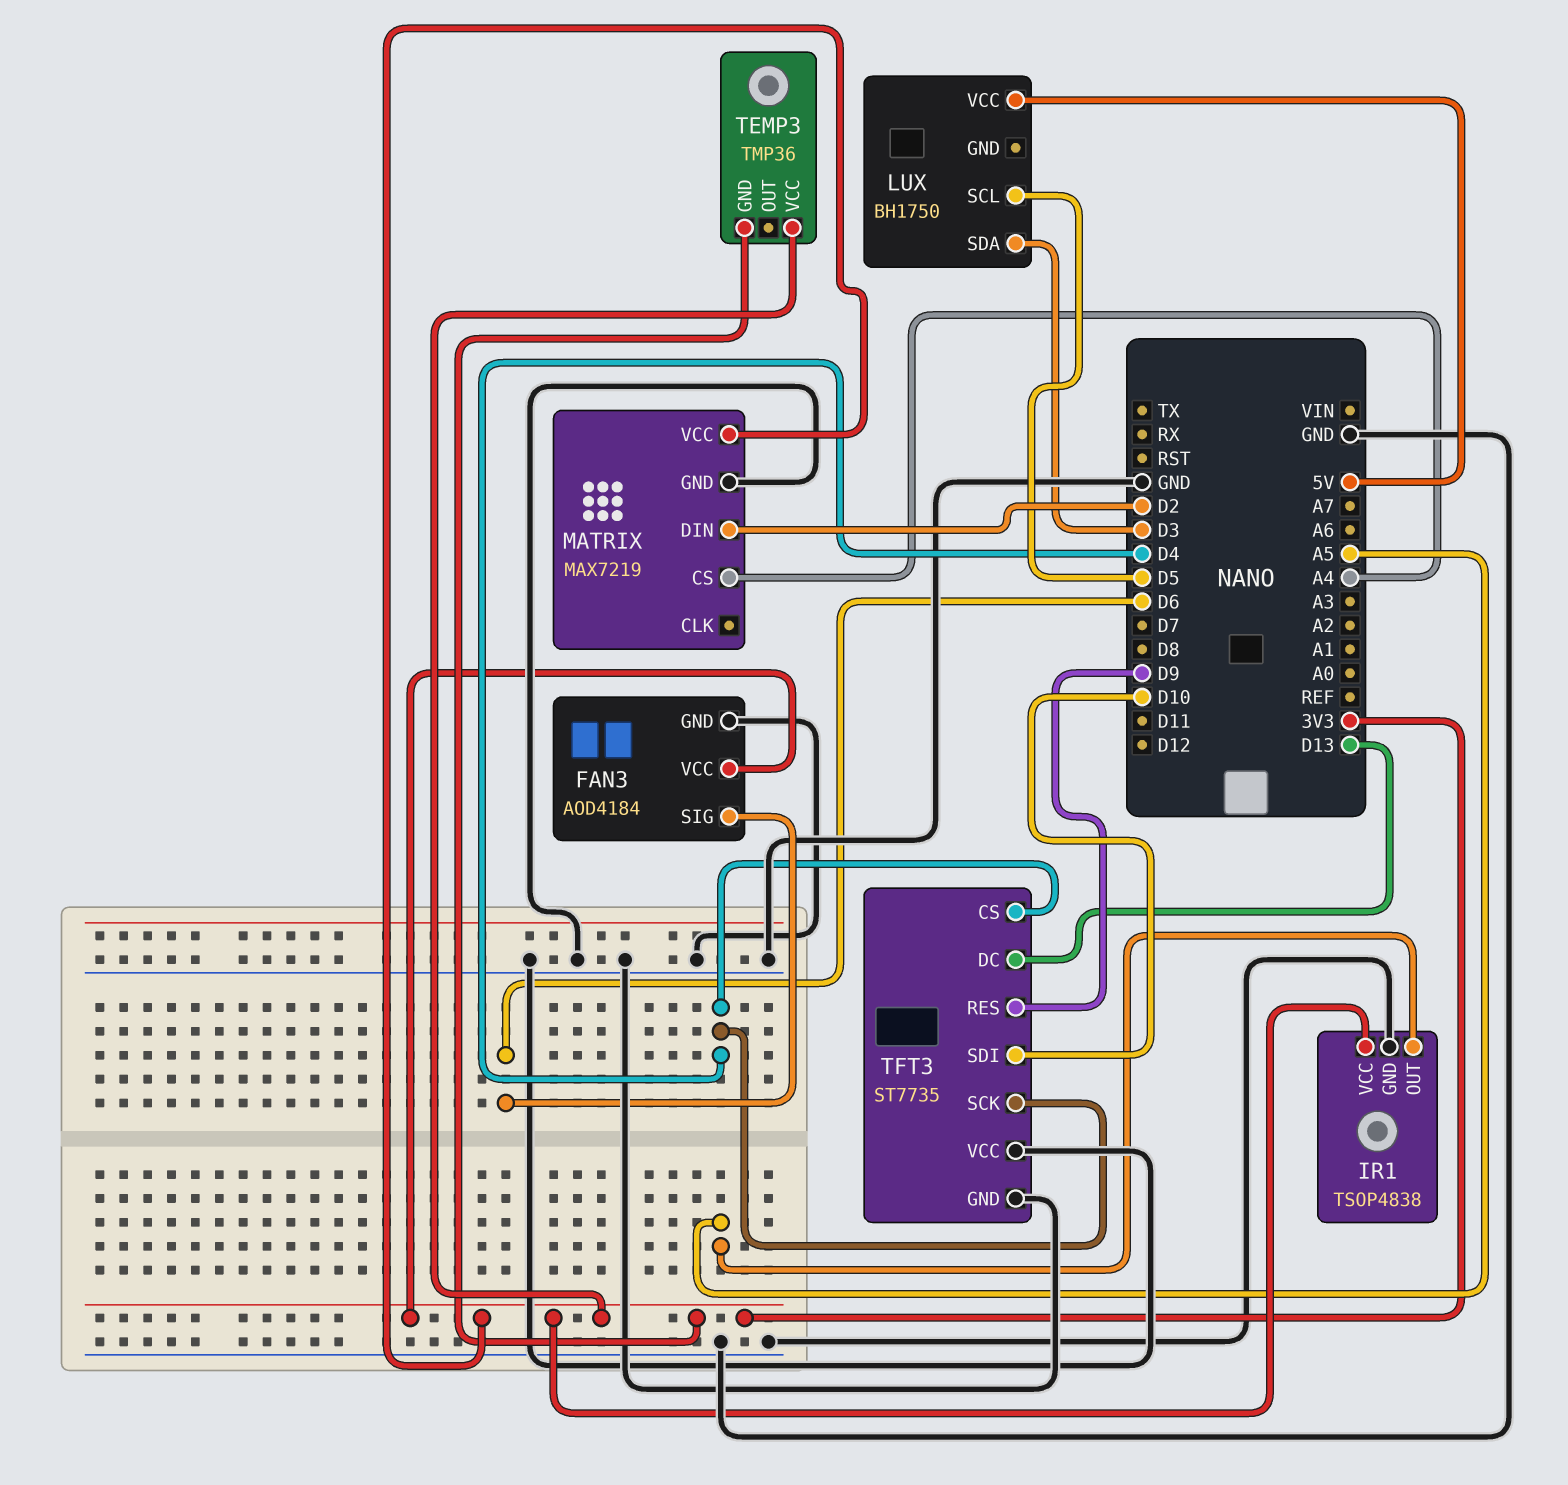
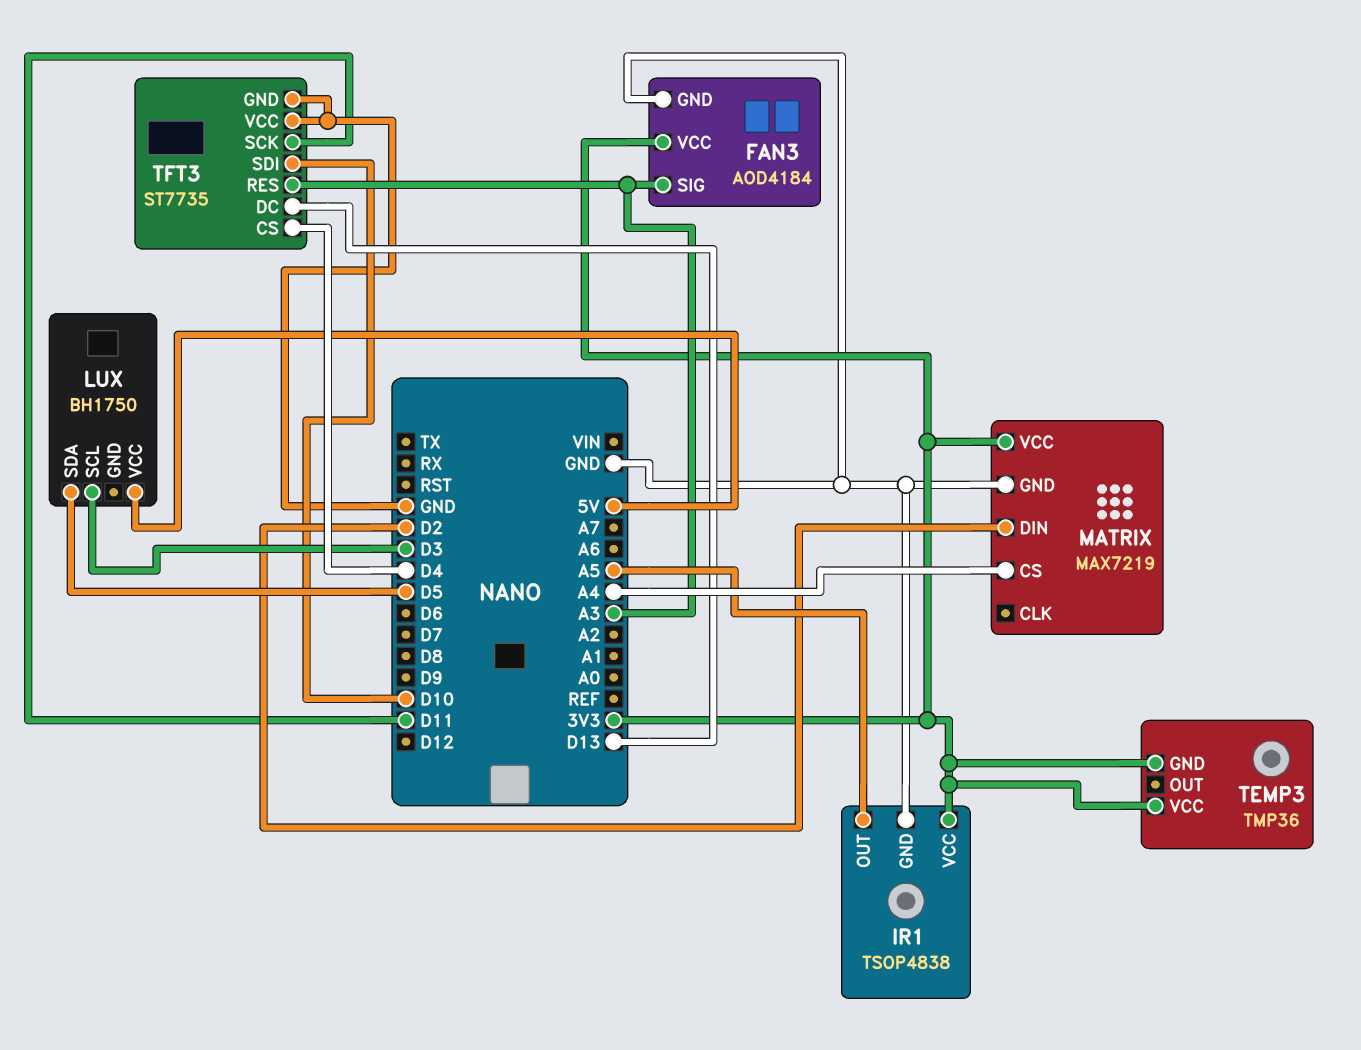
FAN3 pin SIG: D6 -> A3
LUX pin SCL: D5 -> D3
LUX pin SDA: D3 -> D5
TFT3 pin RES: D9 -> A3
TFT3 pin SCK: D4 -> D11

